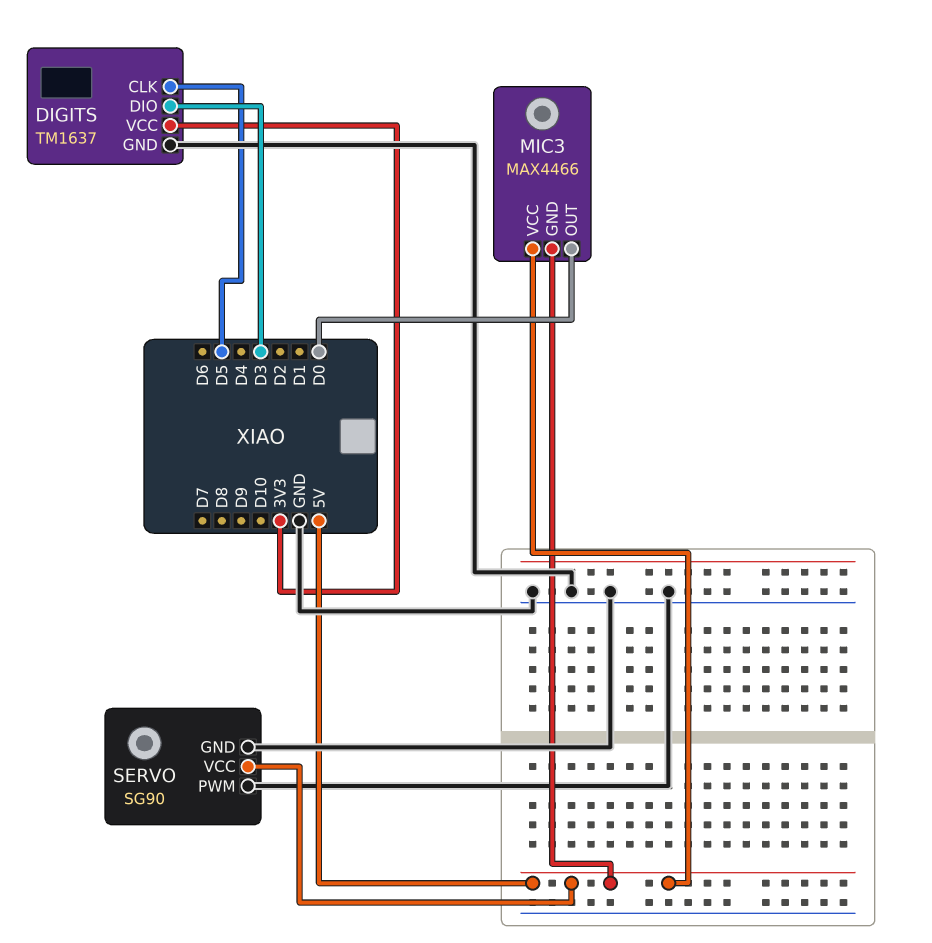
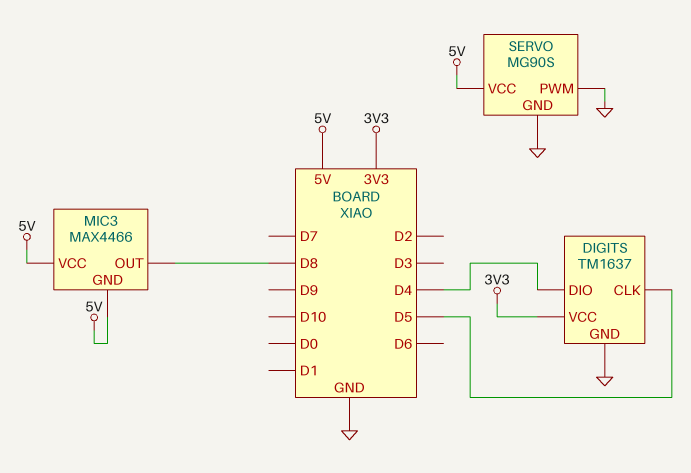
DIGITS pin DIO: D3 -> D4
MIC3 pin OUT: D0 -> D8
SERVO: SG90 -> MG90S

